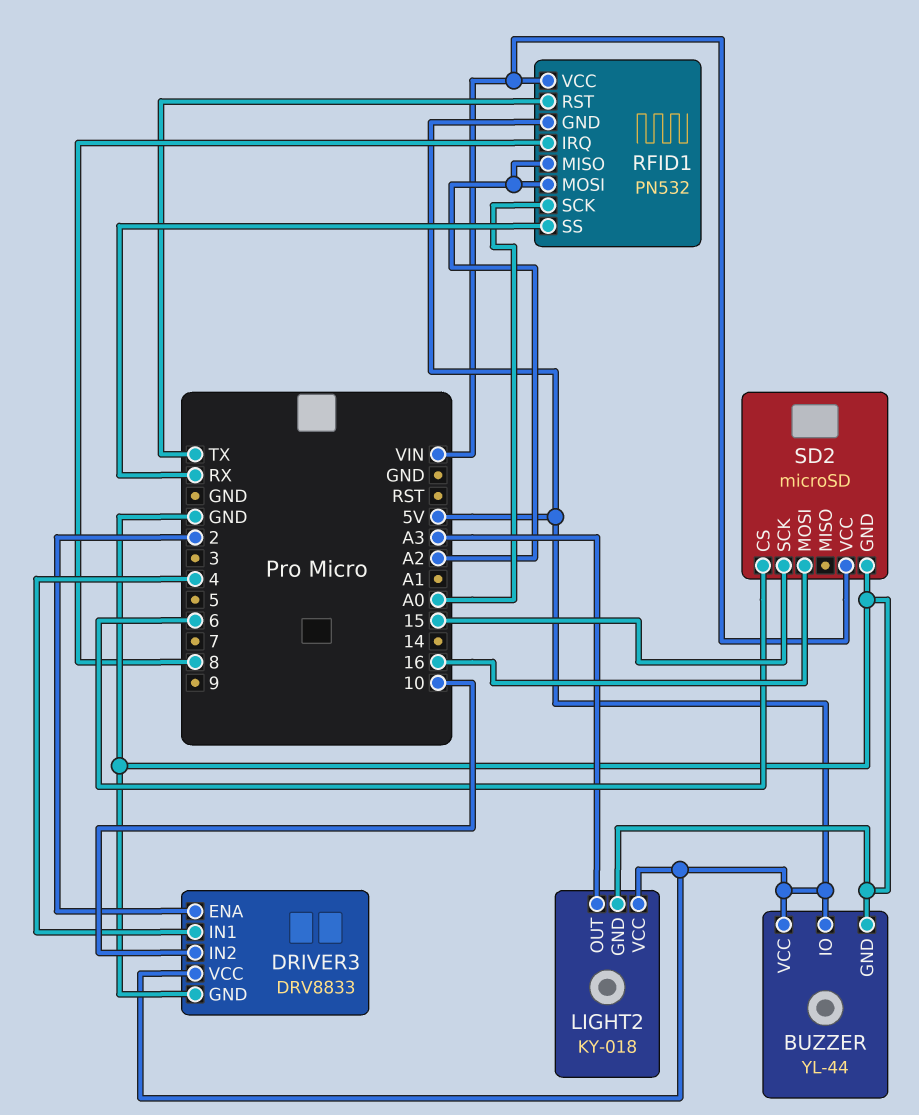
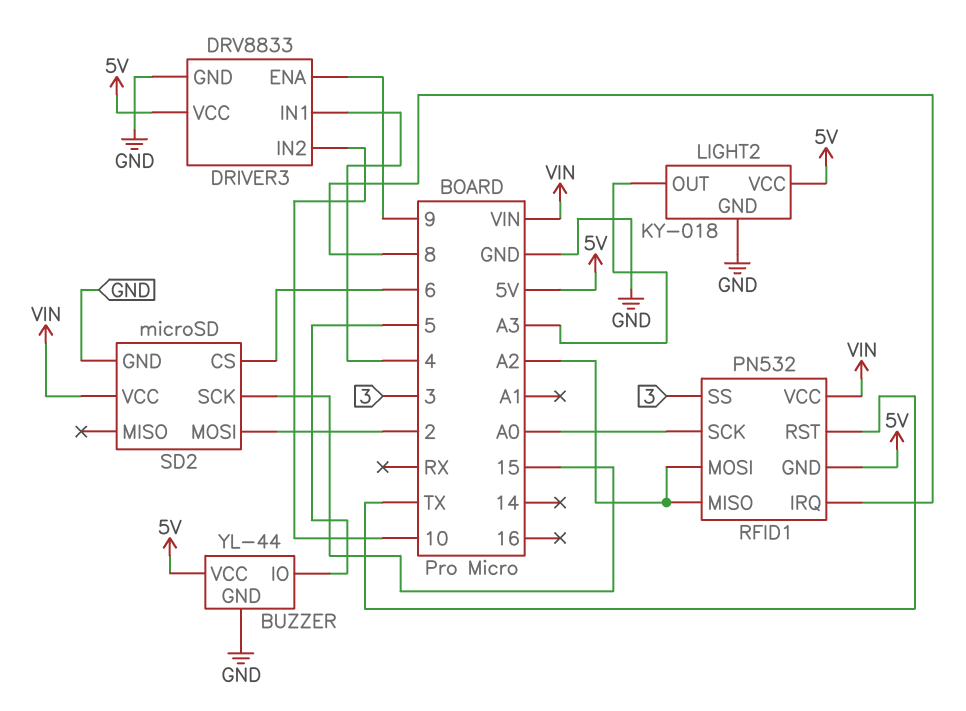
BUZZER pin IO: 5V -> 5
DRIVER3 pin ENA: 2 -> 9
RFID1 pin SS: RX -> 3
SD2 pin MOSI: 16 -> 2

